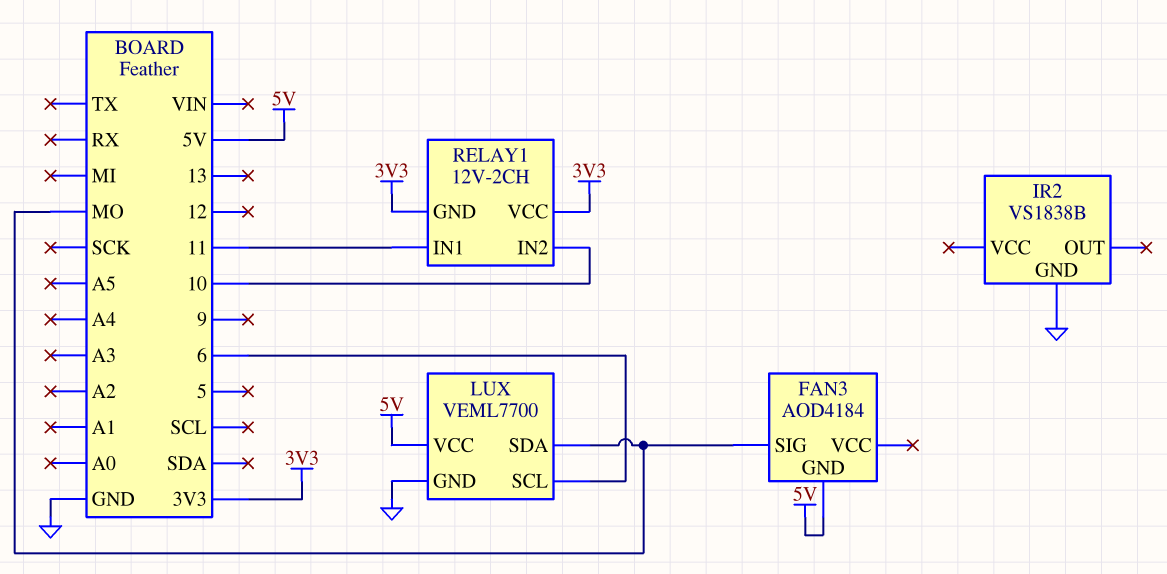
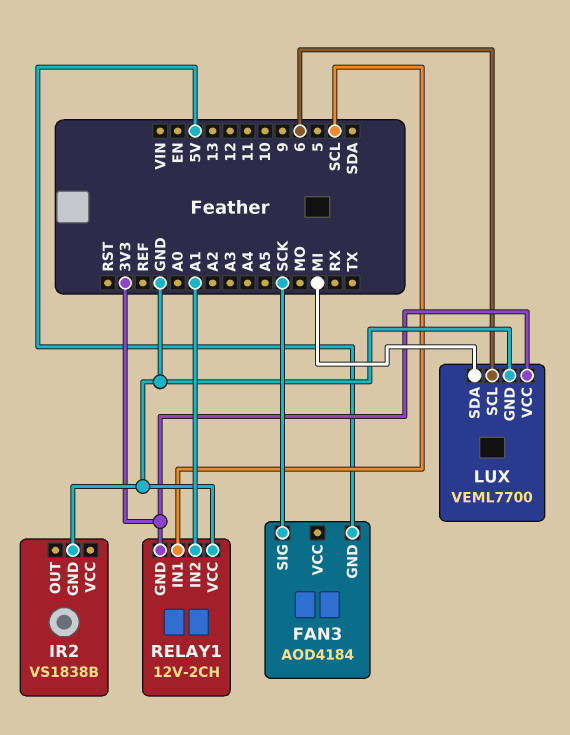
FAN3 pin SIG: MO -> SCK
LUX pin SDA: MO -> MI
LUX pin VCC: 5V -> 3V3
RELAY1 pin IN1: 11 -> SCL
RELAY1 pin IN2: 10 -> A1
RELAY1 pin VCC: 3V3 -> GND

